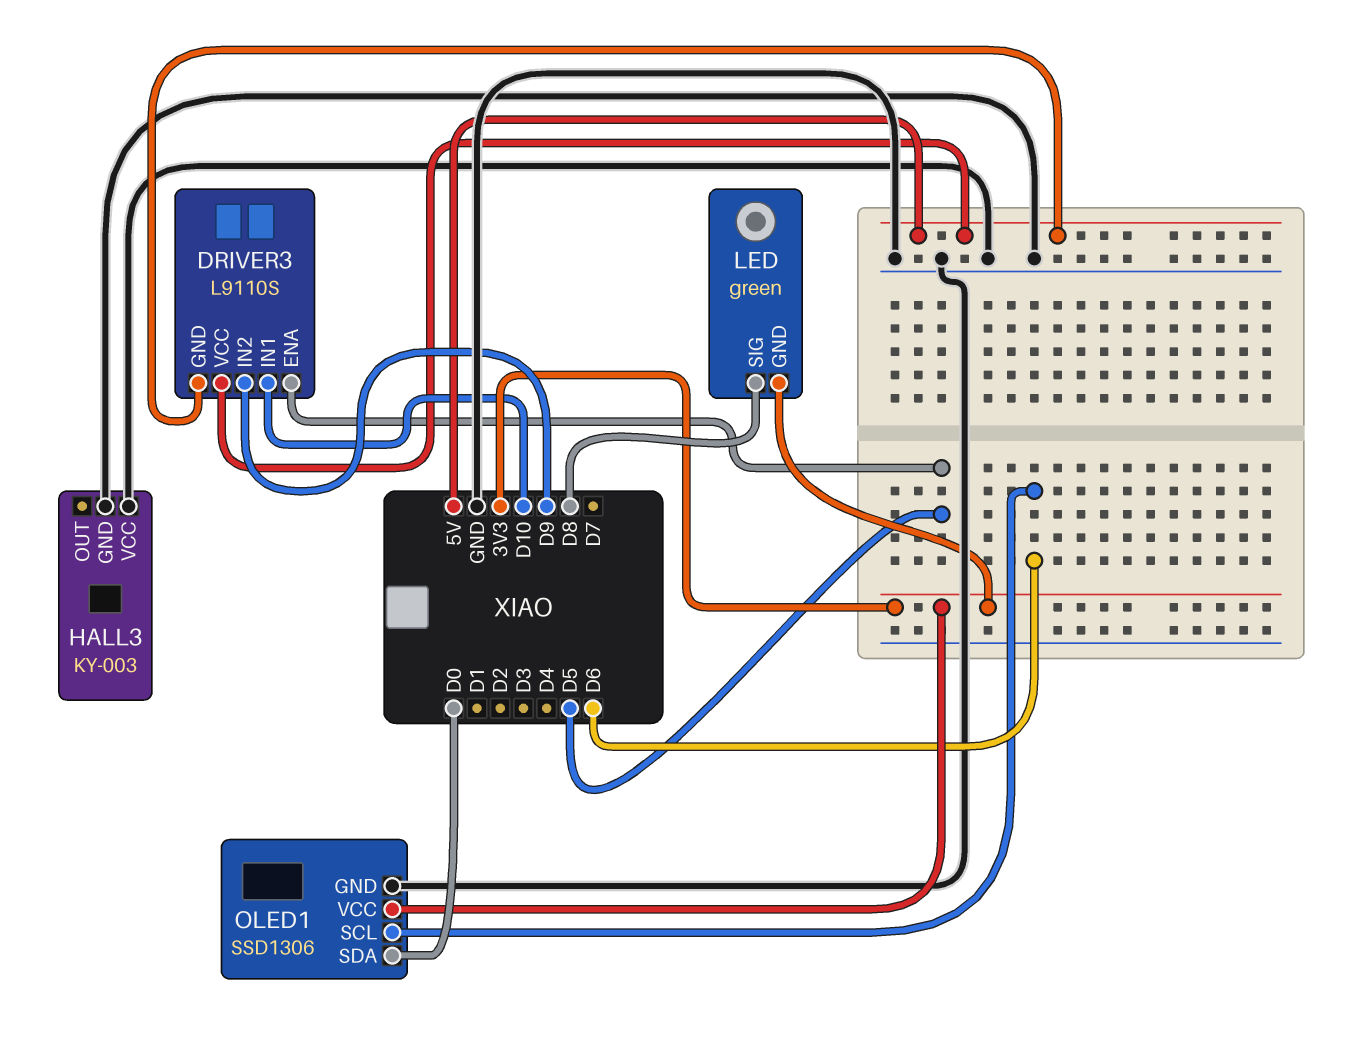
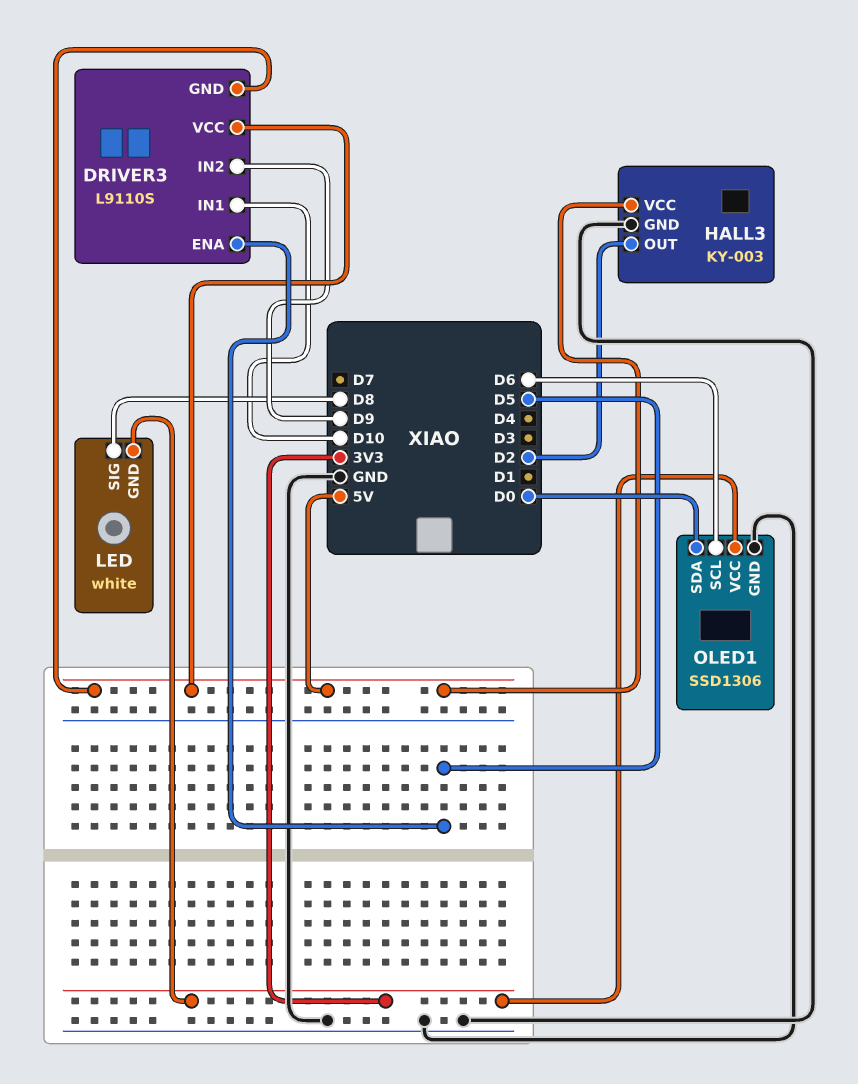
HALL3 pin OUT: none -> D2
HALL3 pin VCC: GND -> 5V
LED: green -> white

